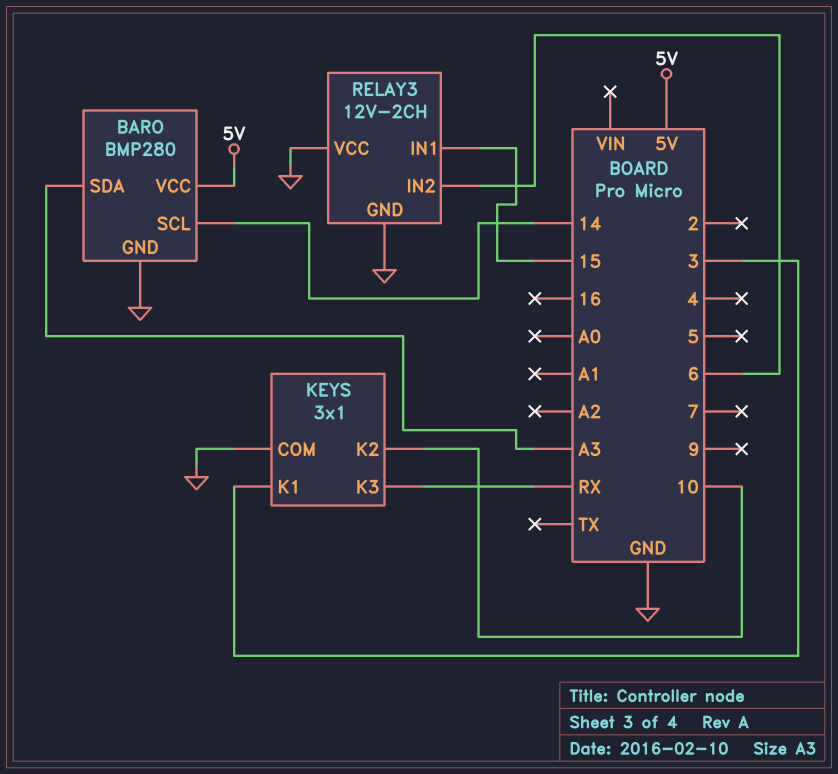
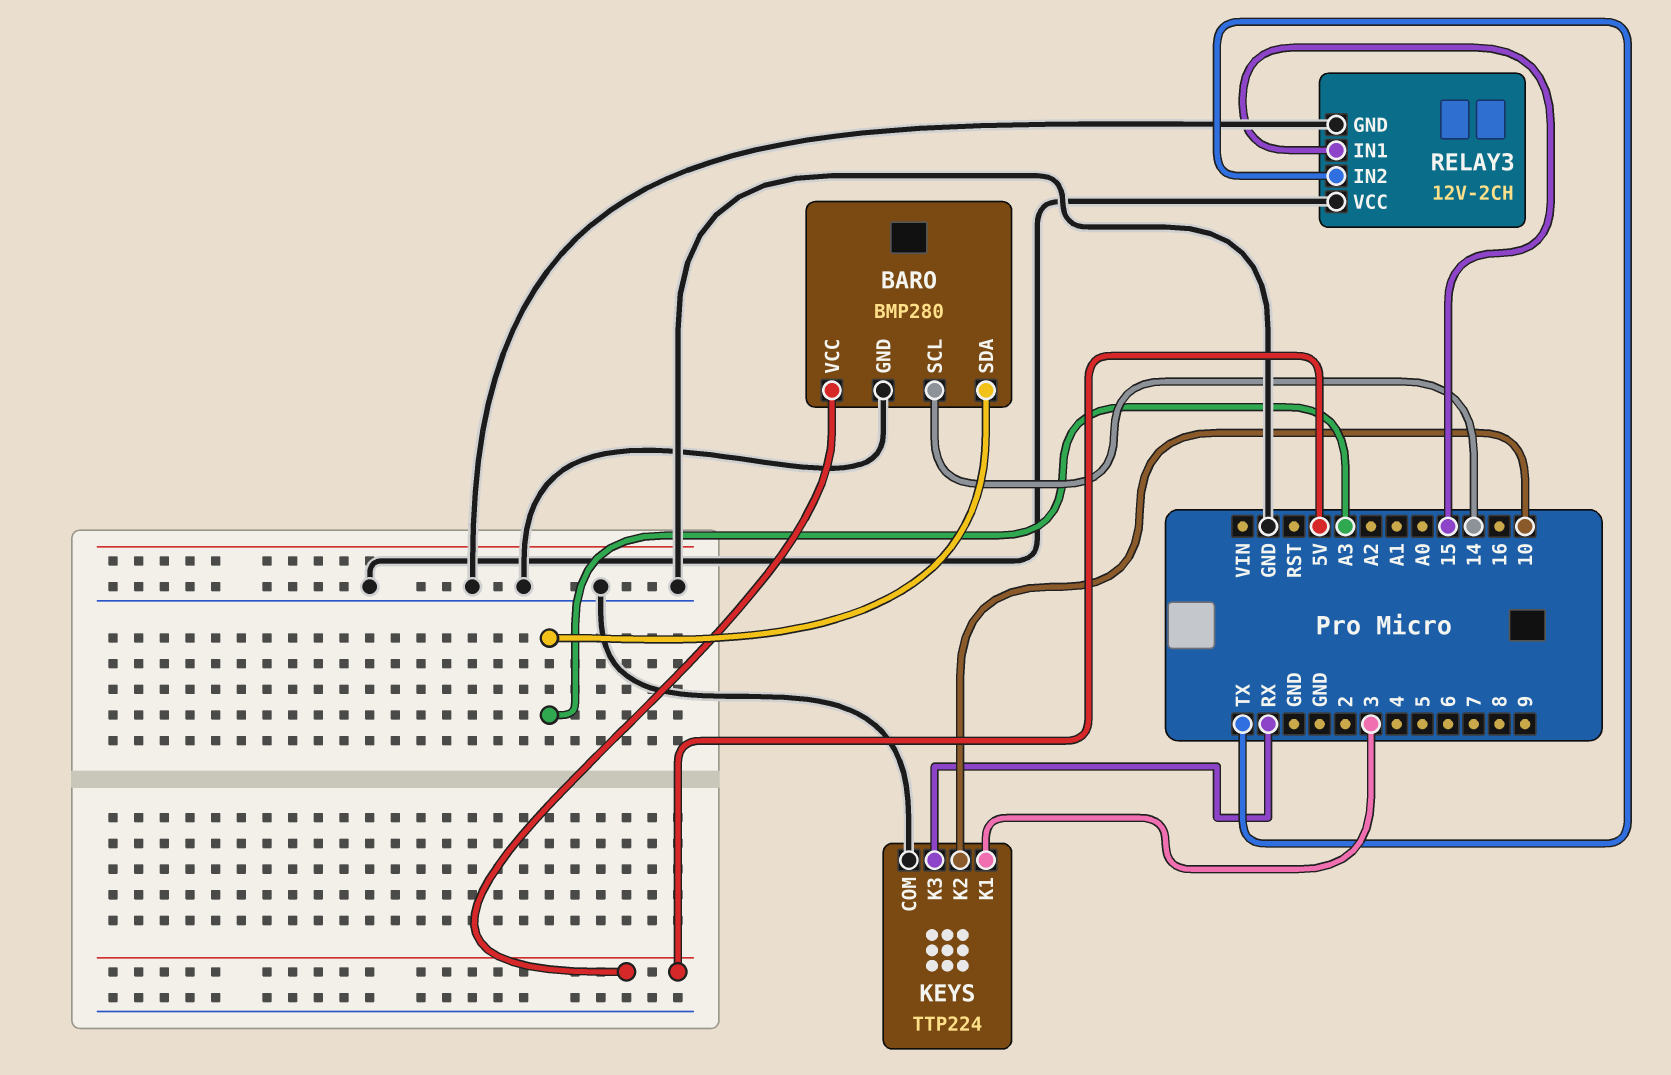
KEYS: 3x1 -> TTP224
RELAY3 pin IN2: 6 -> TX

